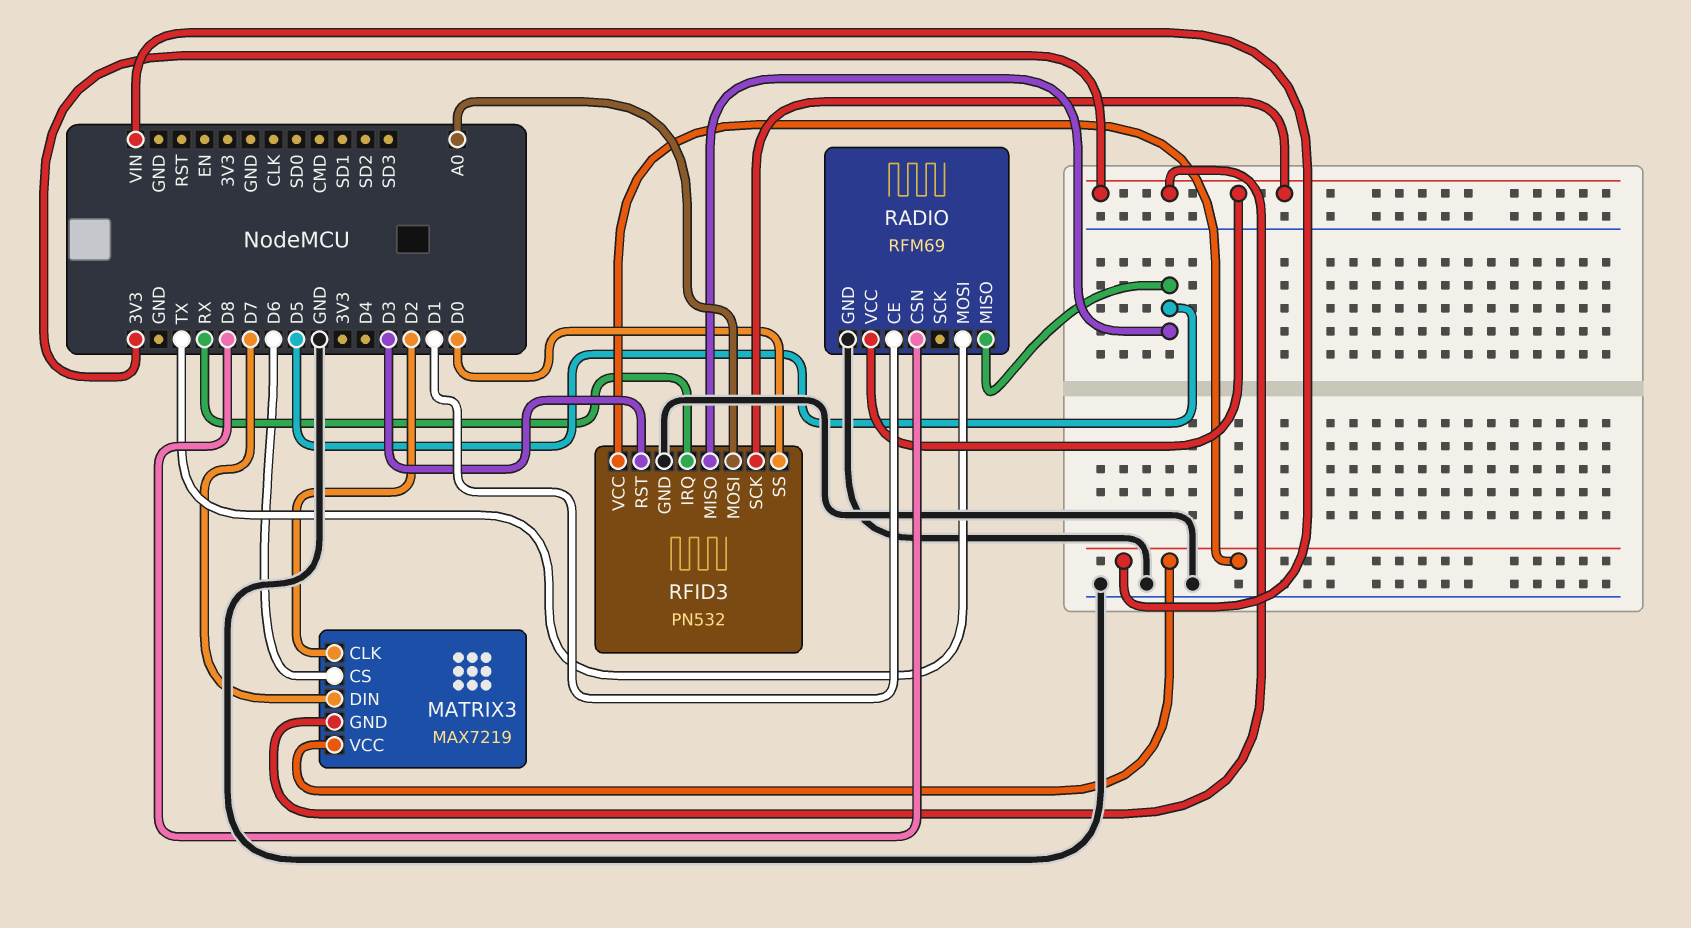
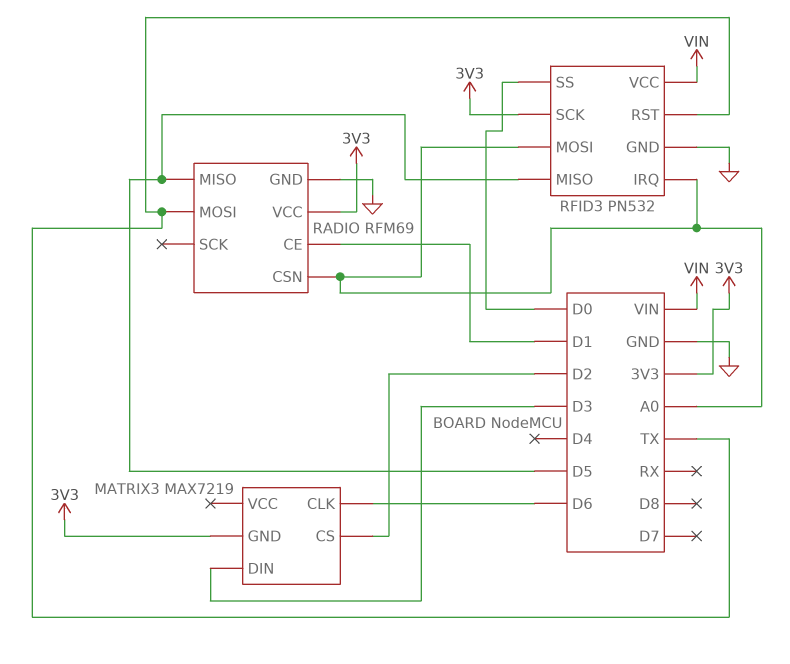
MATRIX3 pin CLK: D2 -> D6
MATRIX3 pin CS: D6 -> D2
MATRIX3 pin DIN: D7 -> D3
MATRIX3 pin VCC: VIN -> none
RADIO pin CSN: D8 -> A0
RFID3 pin IRQ: RX -> A0
RFID3 pin RST: D3 -> TX

